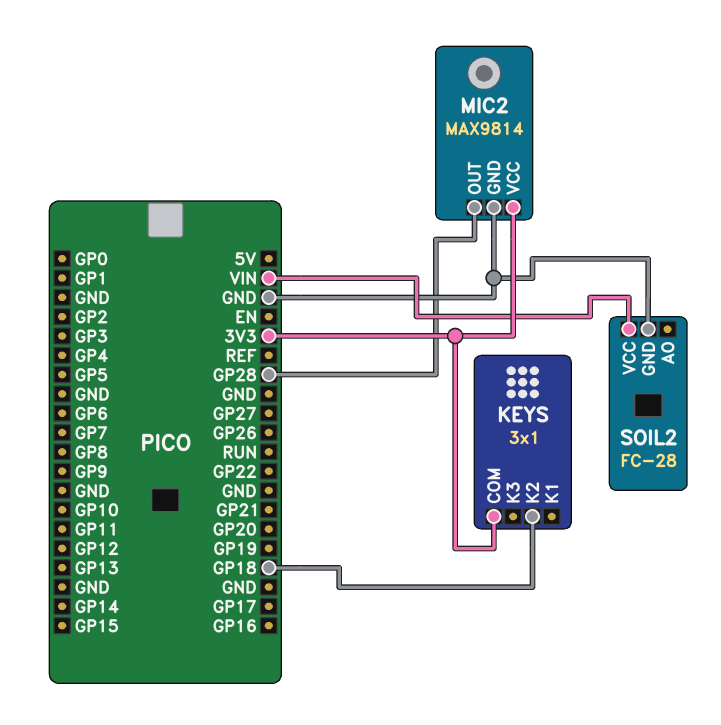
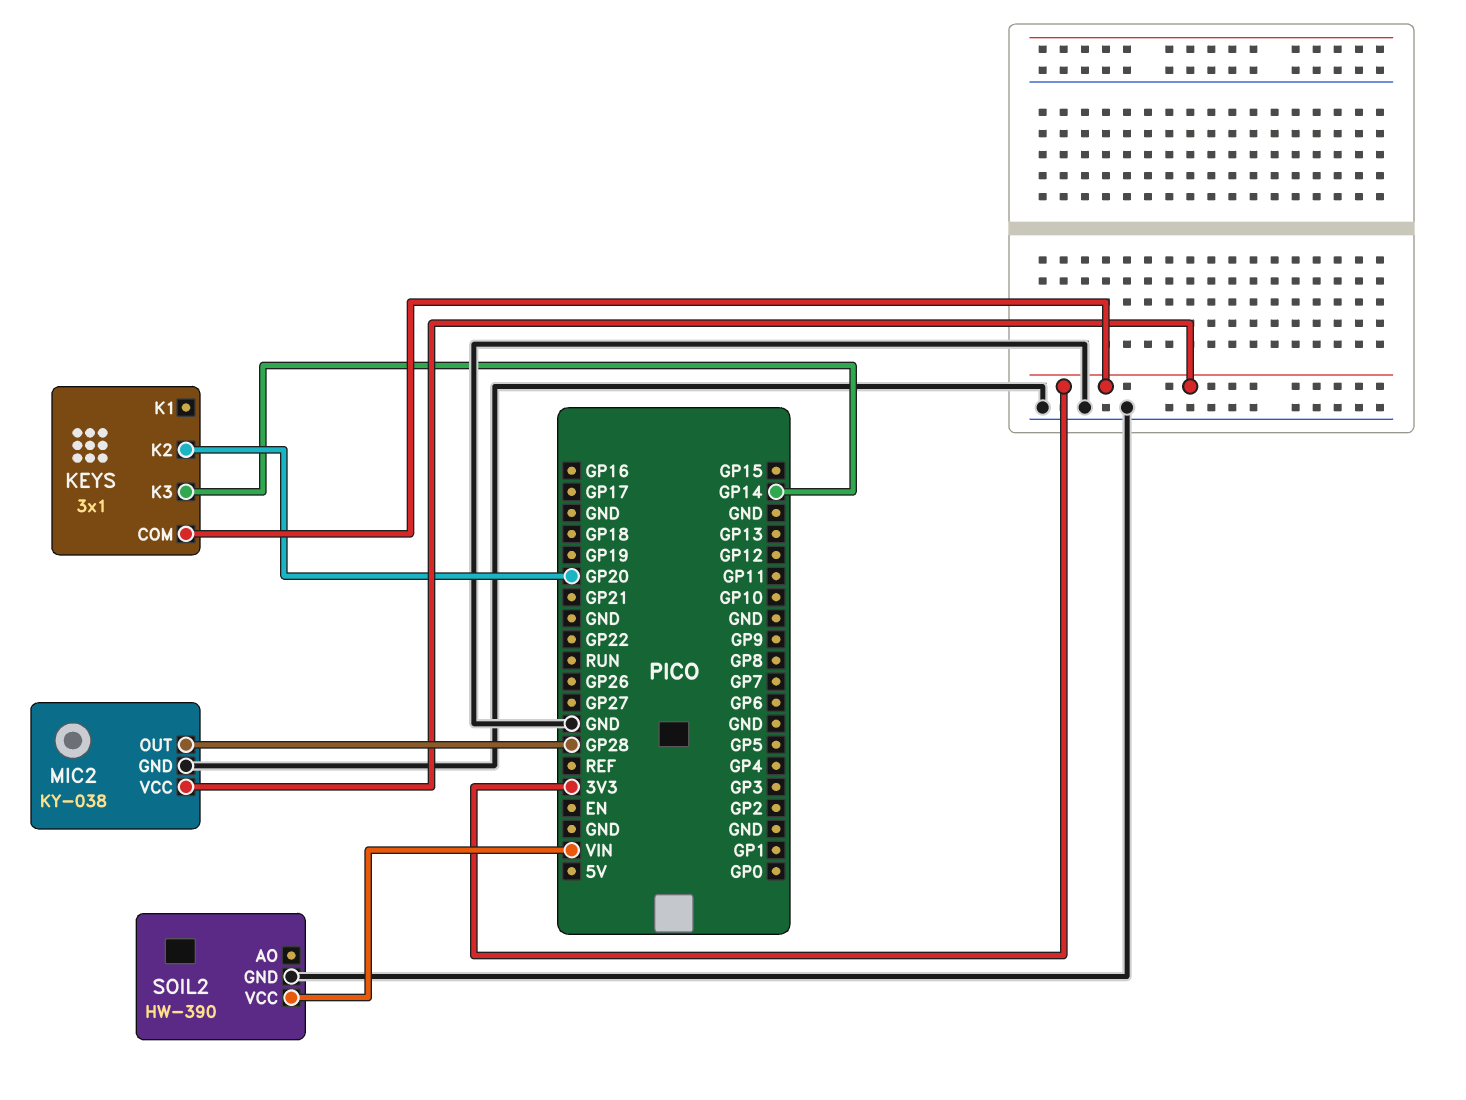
KEYS pin K2: GP18 -> GP20
KEYS pin K3: none -> GP14
MIC2: MAX9814 -> KY-038
SOIL2: FC-28 -> HW-390

